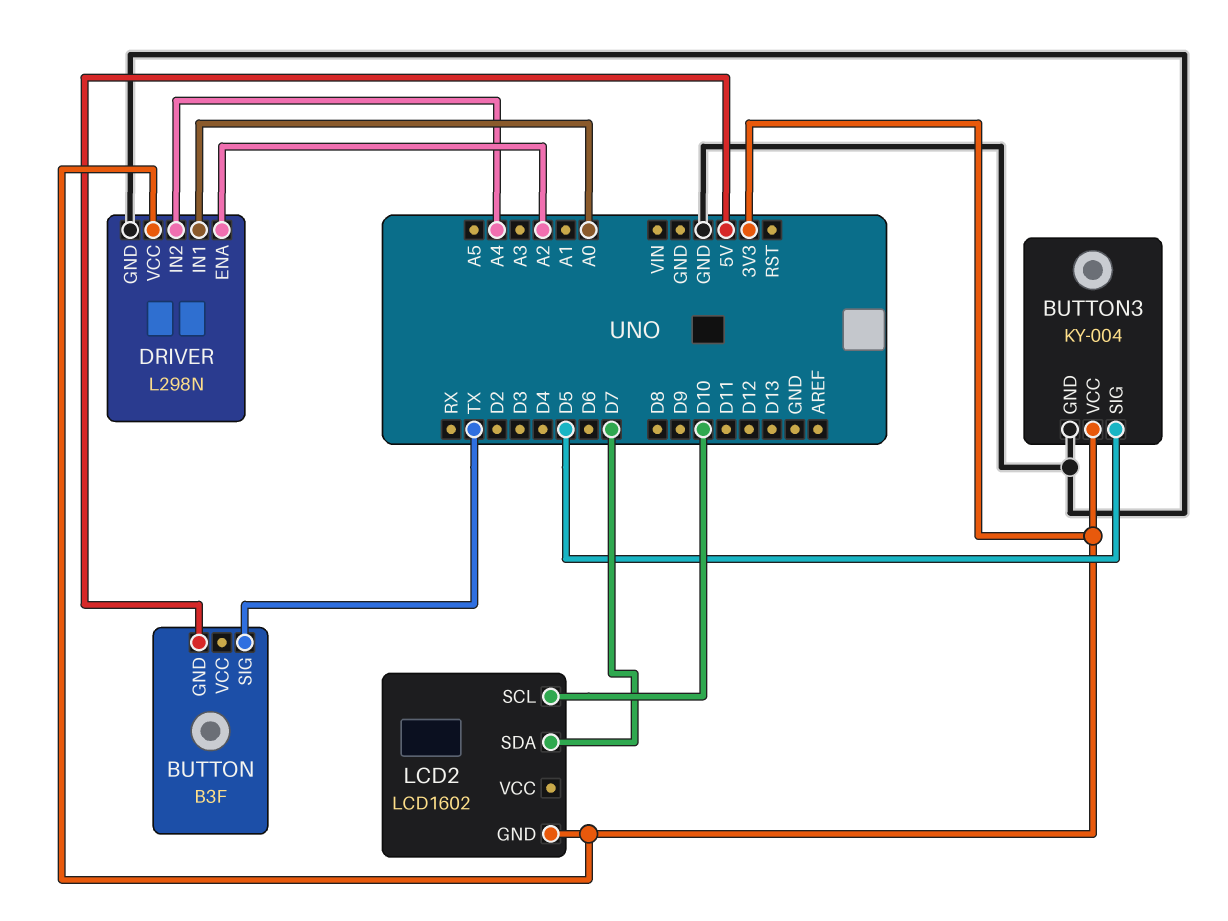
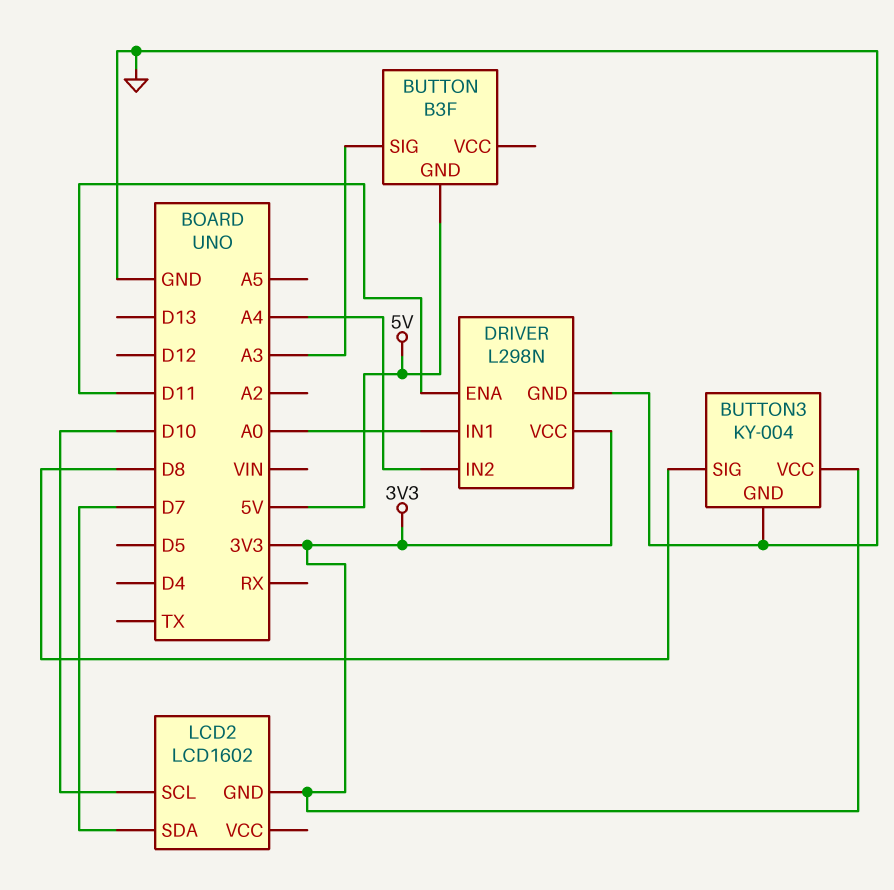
BUTTON pin SIG: TX -> A3
BUTTON3 pin SIG: D5 -> D8
DRIVER pin ENA: A2 -> D11

